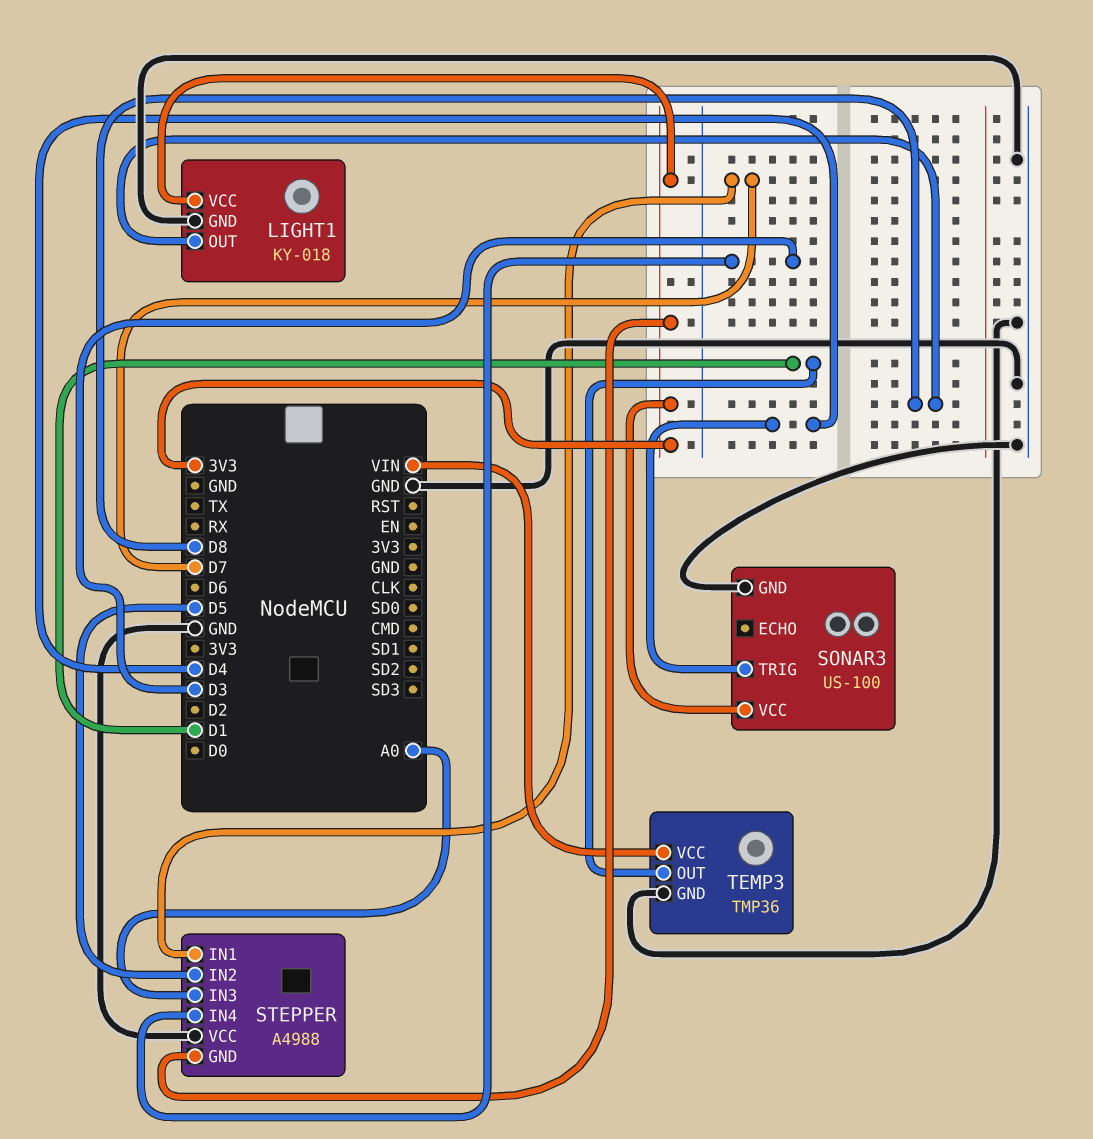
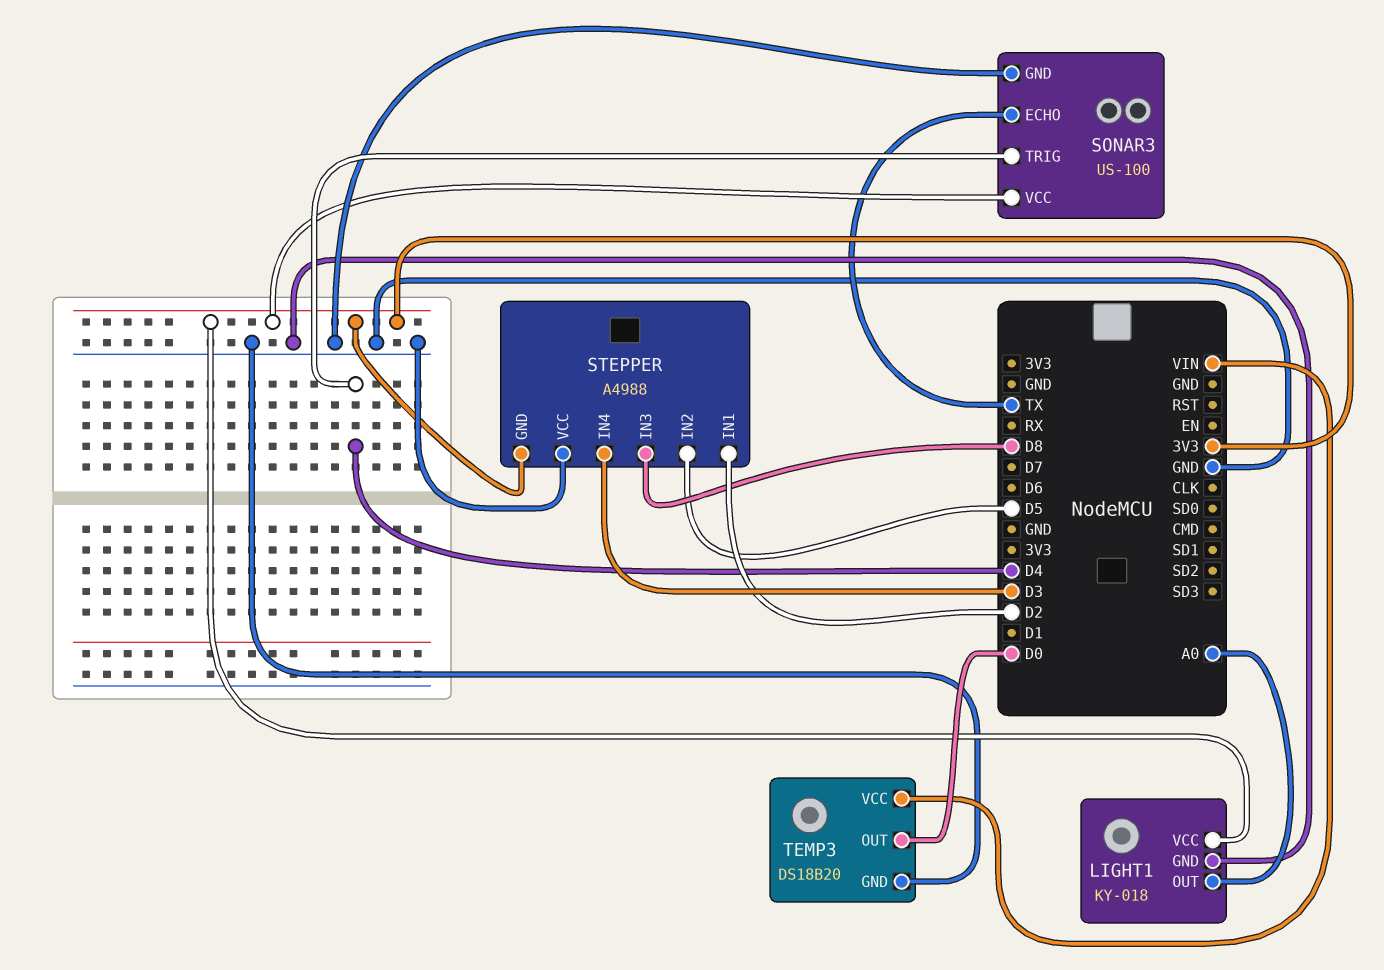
LIGHT1 pin OUT: D8 -> A0
SONAR3 pin ECHO: none -> TX
STEPPER pin IN1: D7 -> D2
STEPPER pin IN3: A0 -> D8
TEMP3: TMP36 -> DS18B20
TEMP3 pin OUT: D1 -> D0

